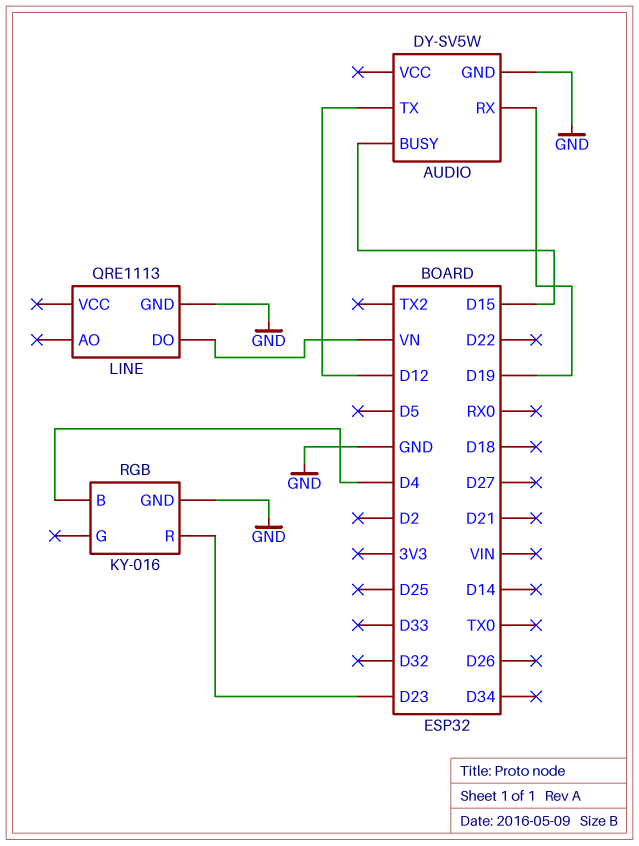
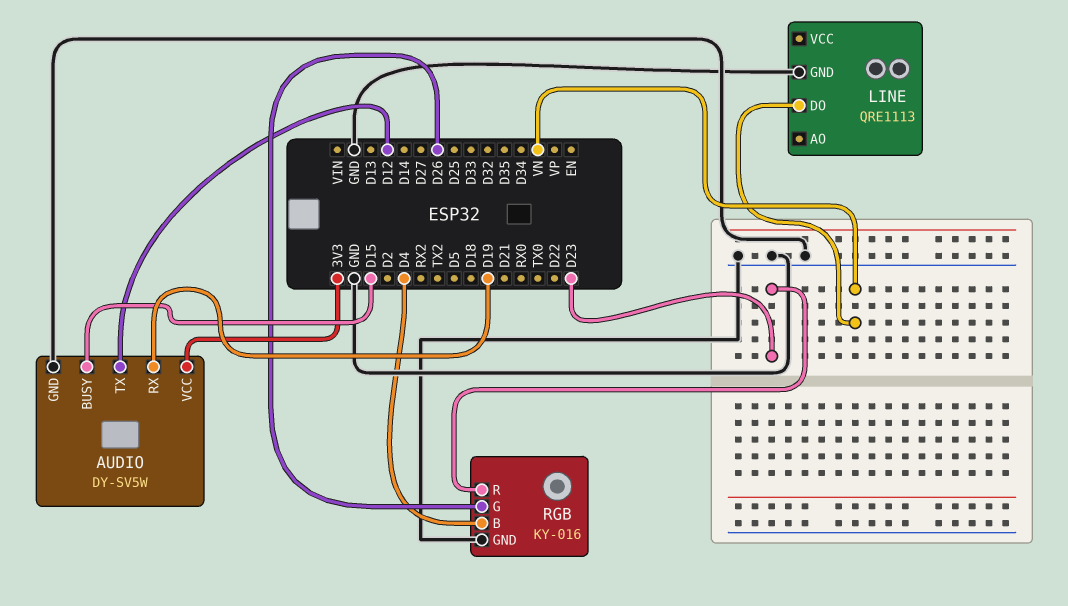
AUDIO pin VCC: none -> 3V3
RGB pin G: none -> D26

